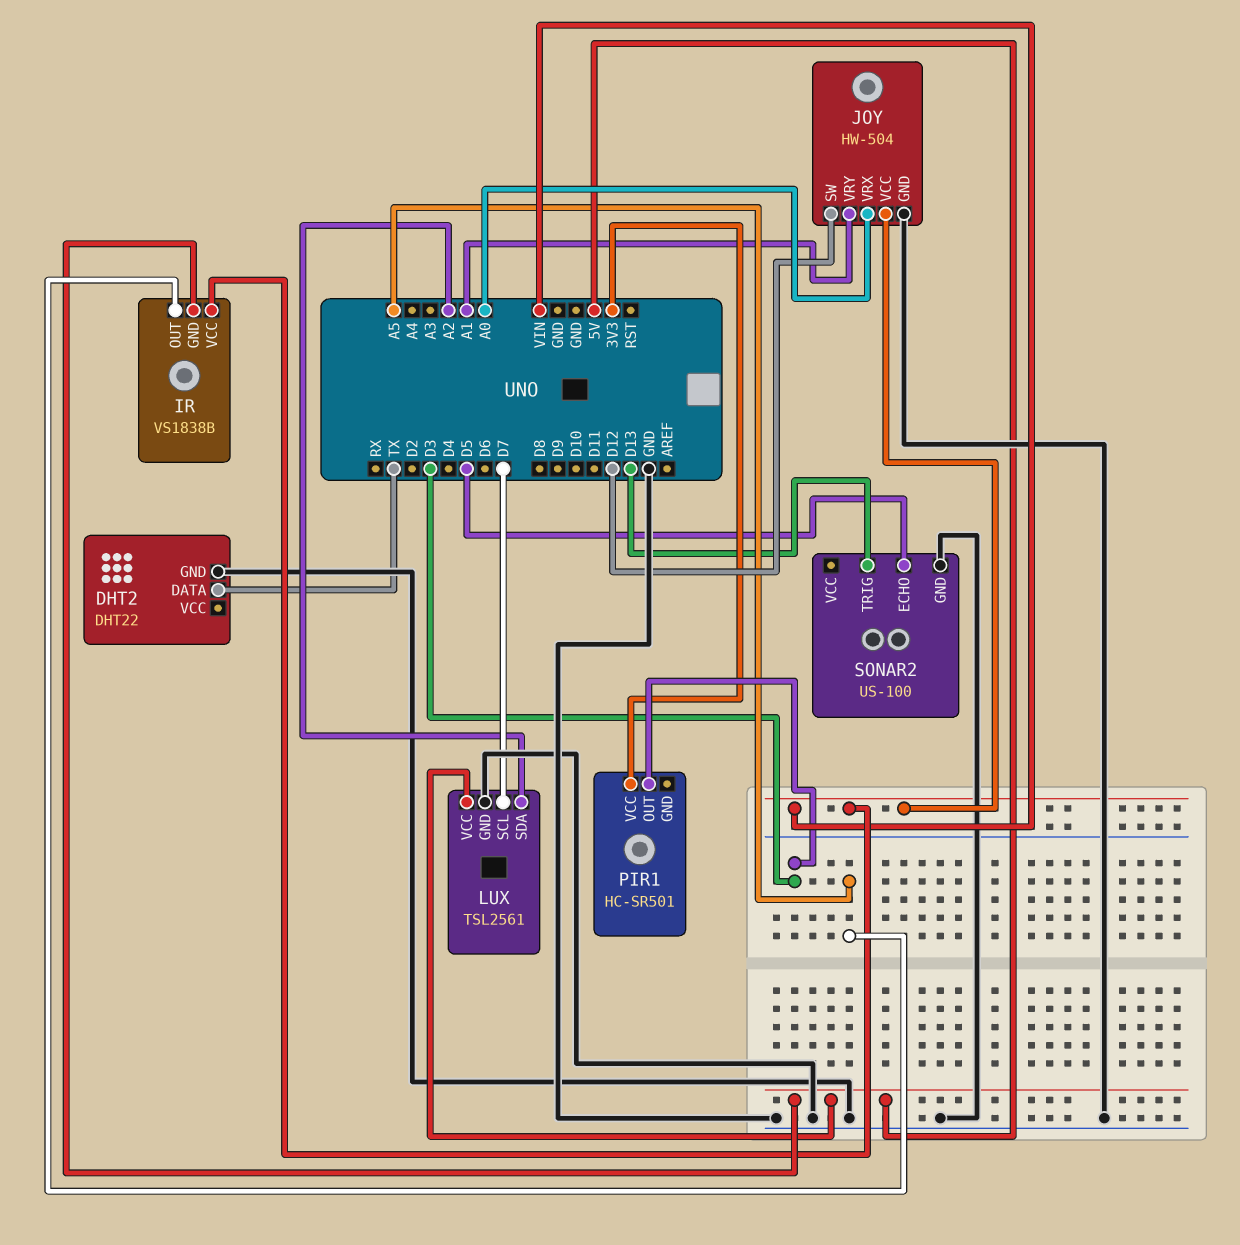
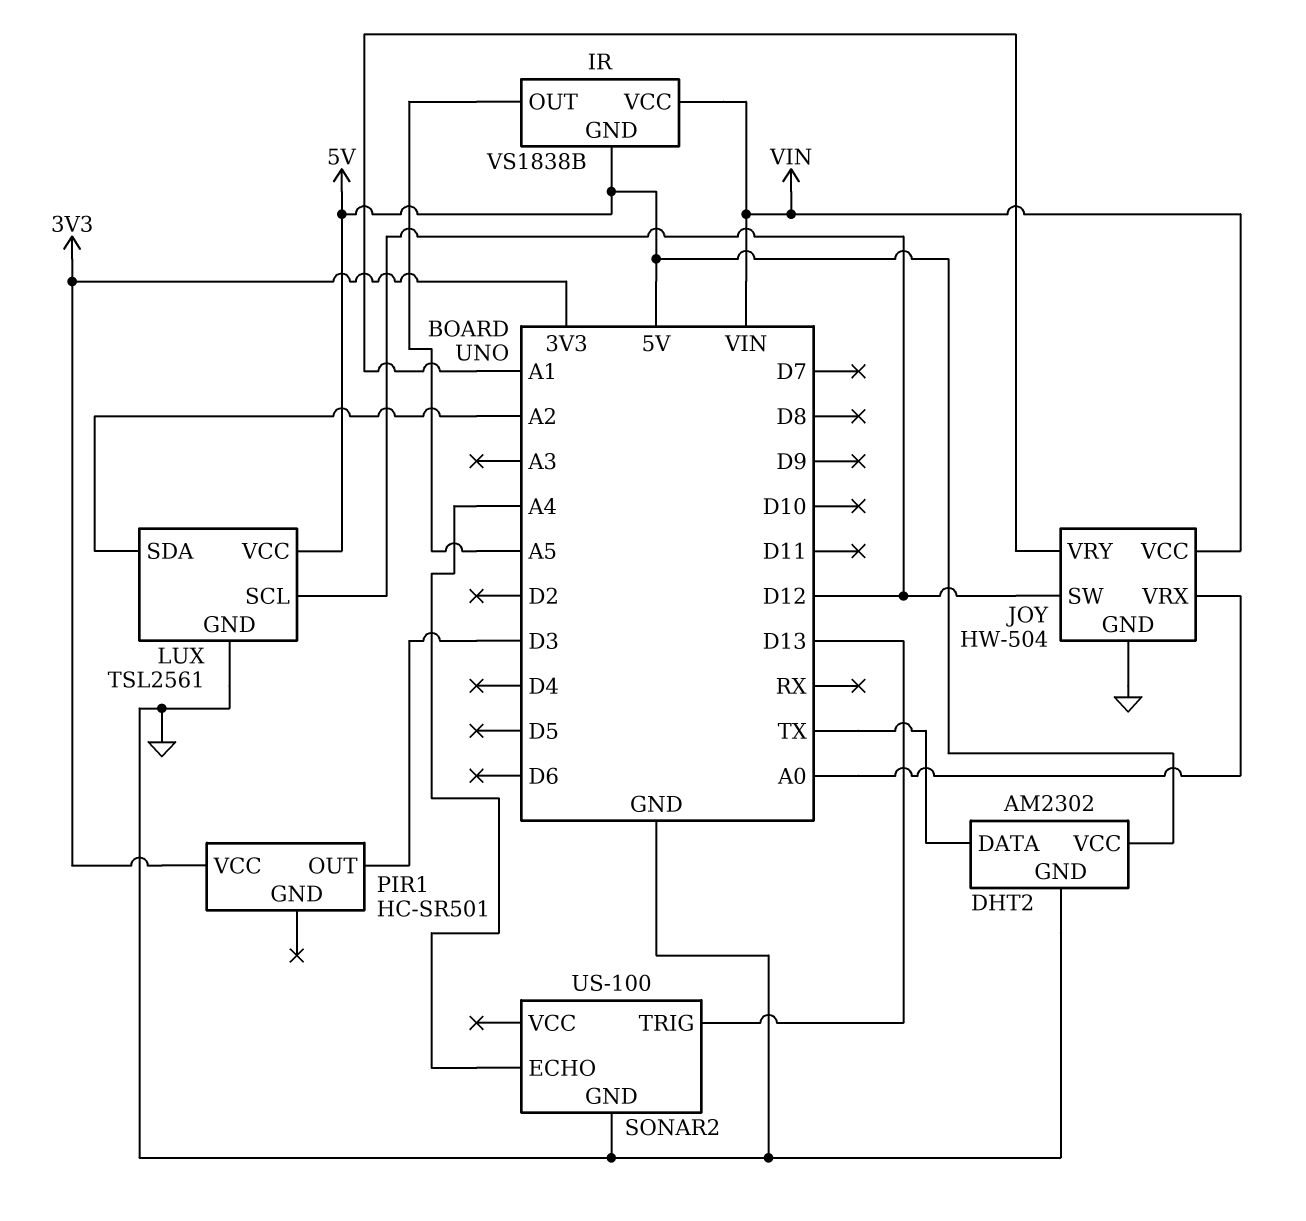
DHT2: DHT22 -> AM2302
DHT2 pin VCC: none -> 5V
LUX pin SCL: D7 -> D12
SONAR2 pin ECHO: D5 -> A4

